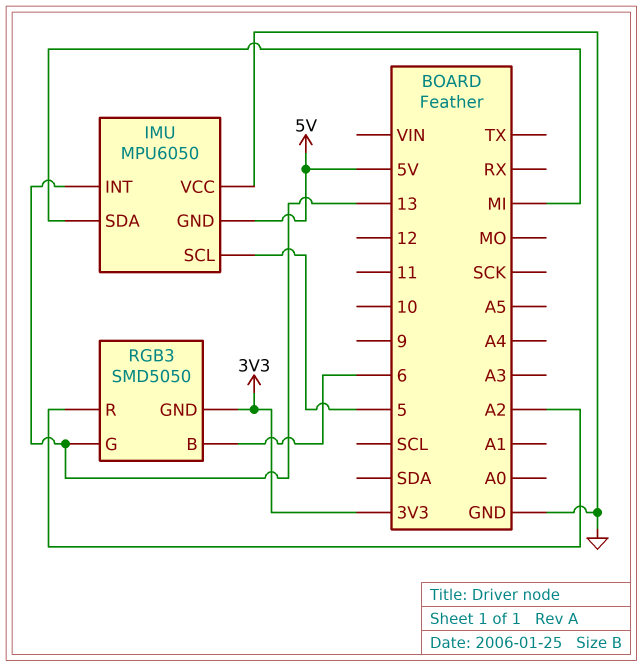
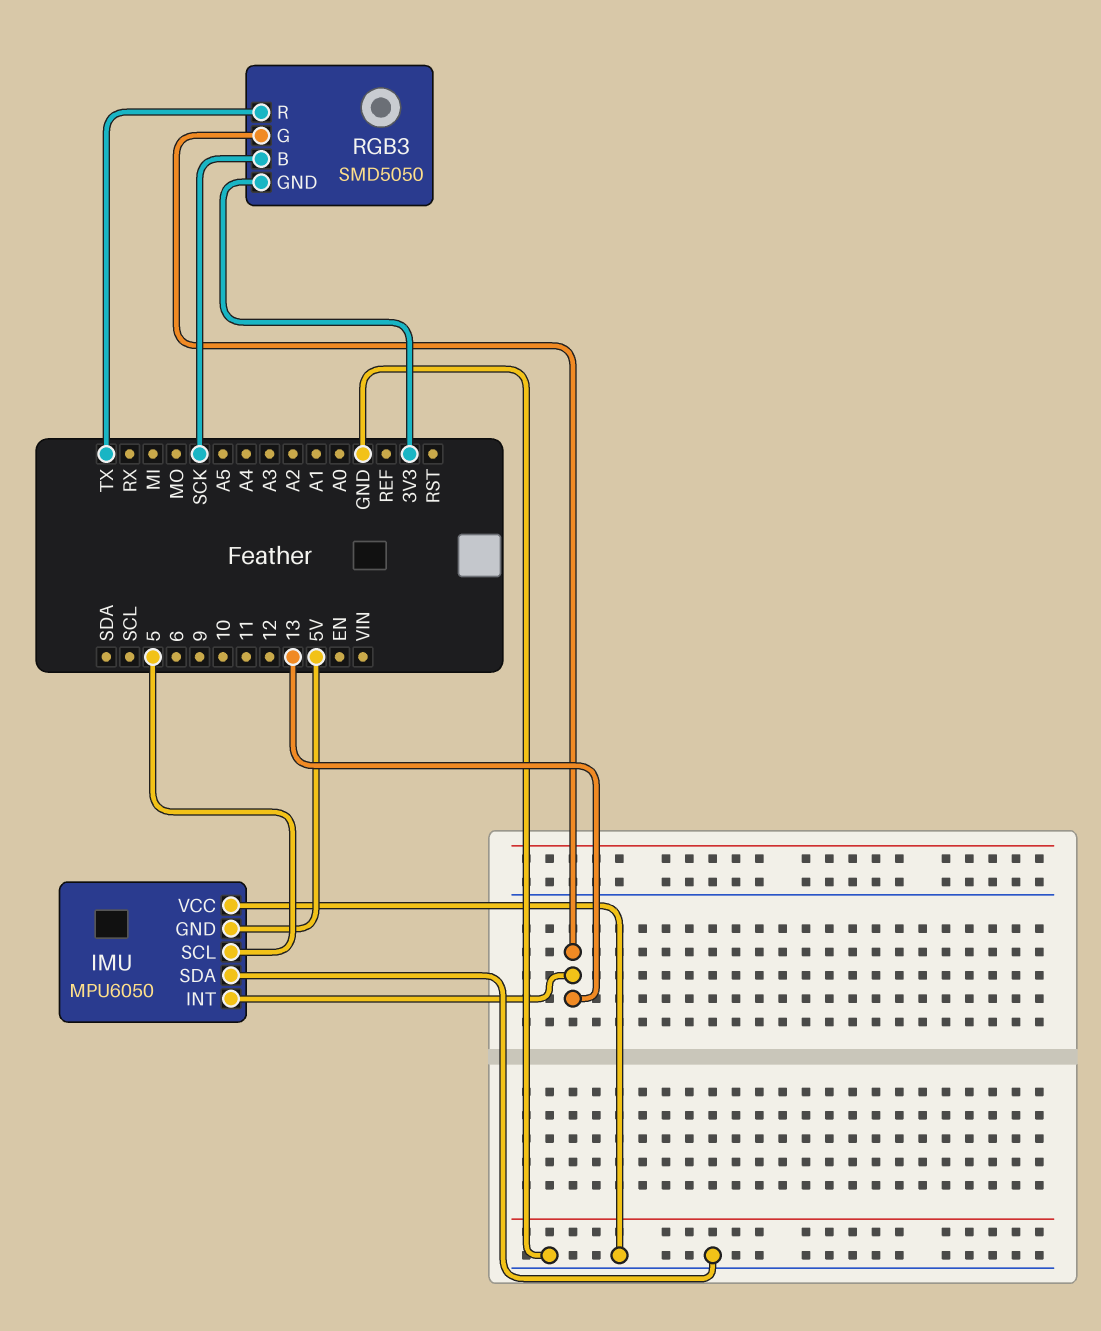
IMU pin SDA: MI -> GND
RGB3 pin B: 6 -> SCK
RGB3 pin R: A2 -> TX

